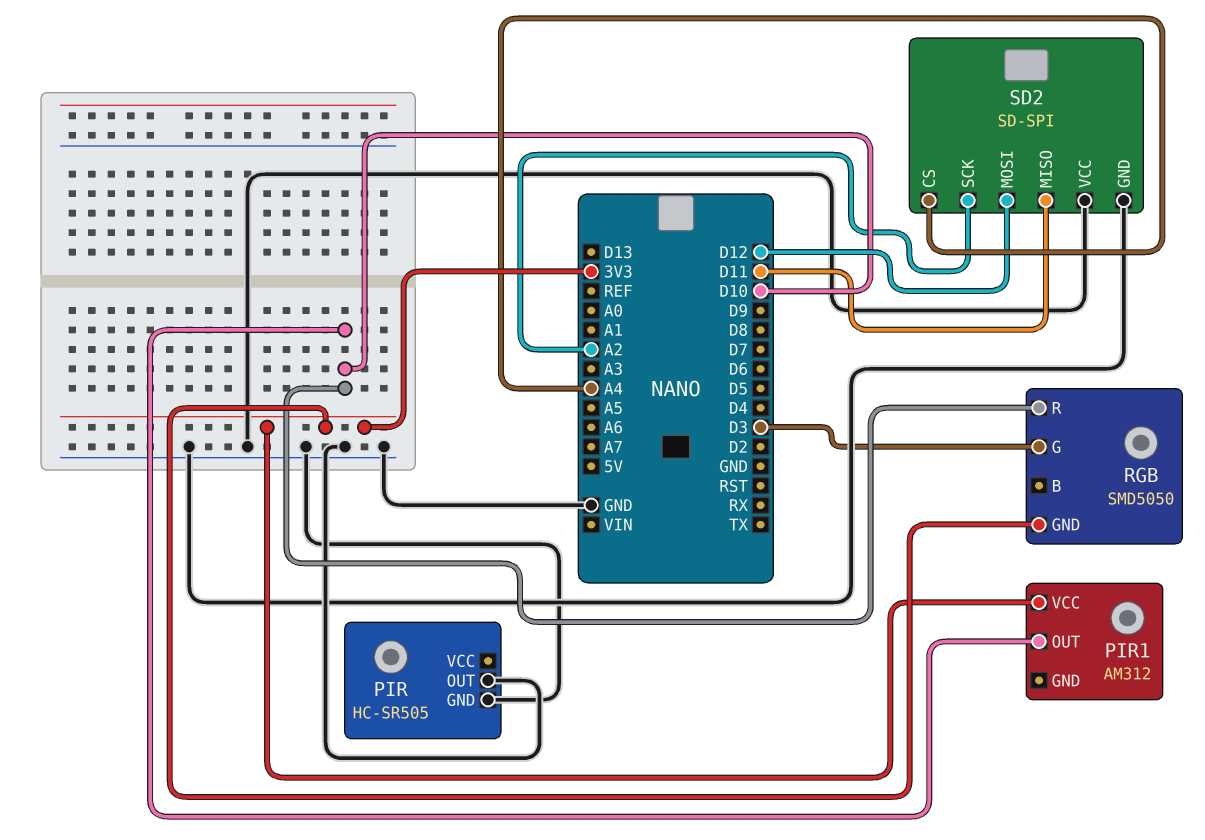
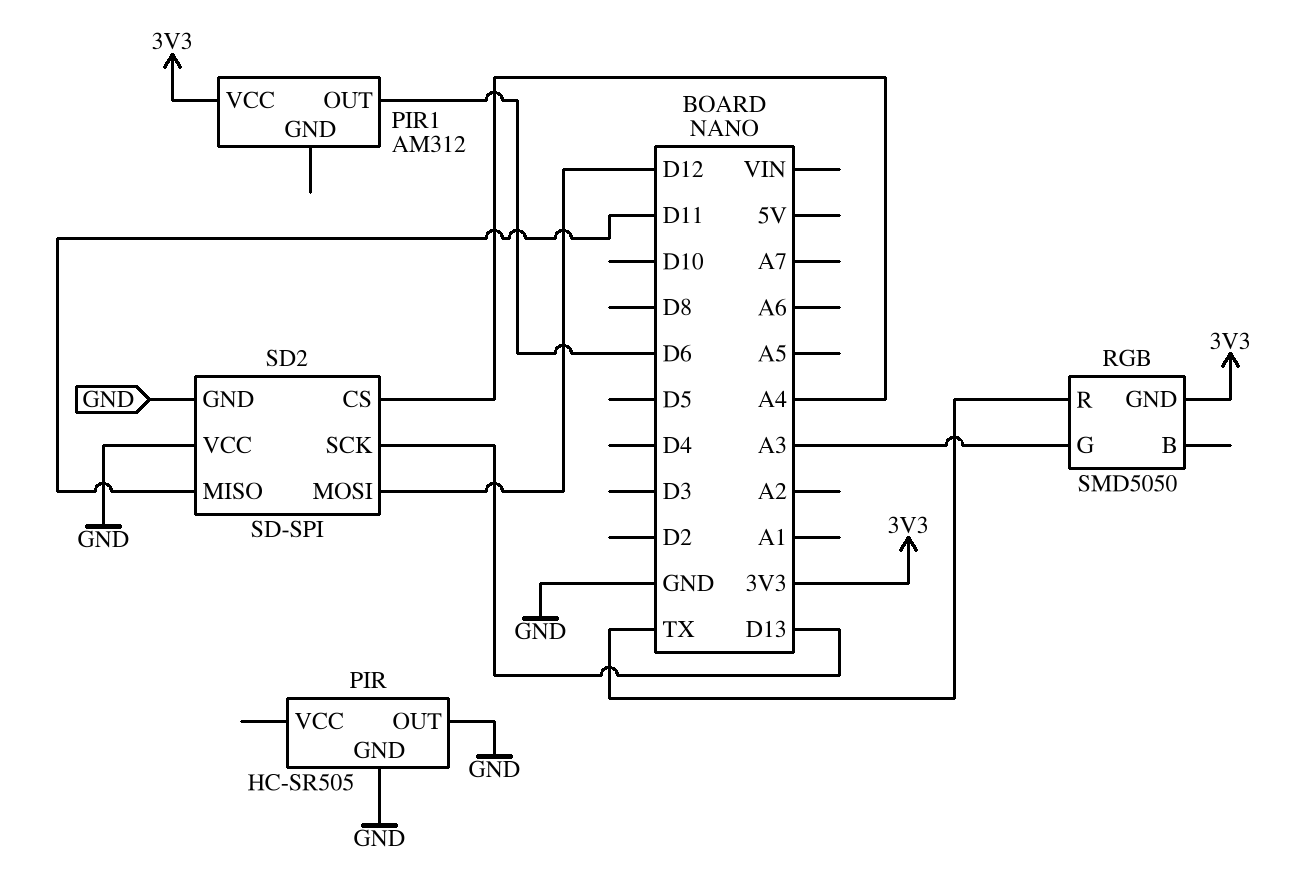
PIR1 pin OUT: D10 -> D6
RGB pin G: D3 -> A3
RGB pin R: D10 -> TX
SD2 pin SCK: A2 -> D13

